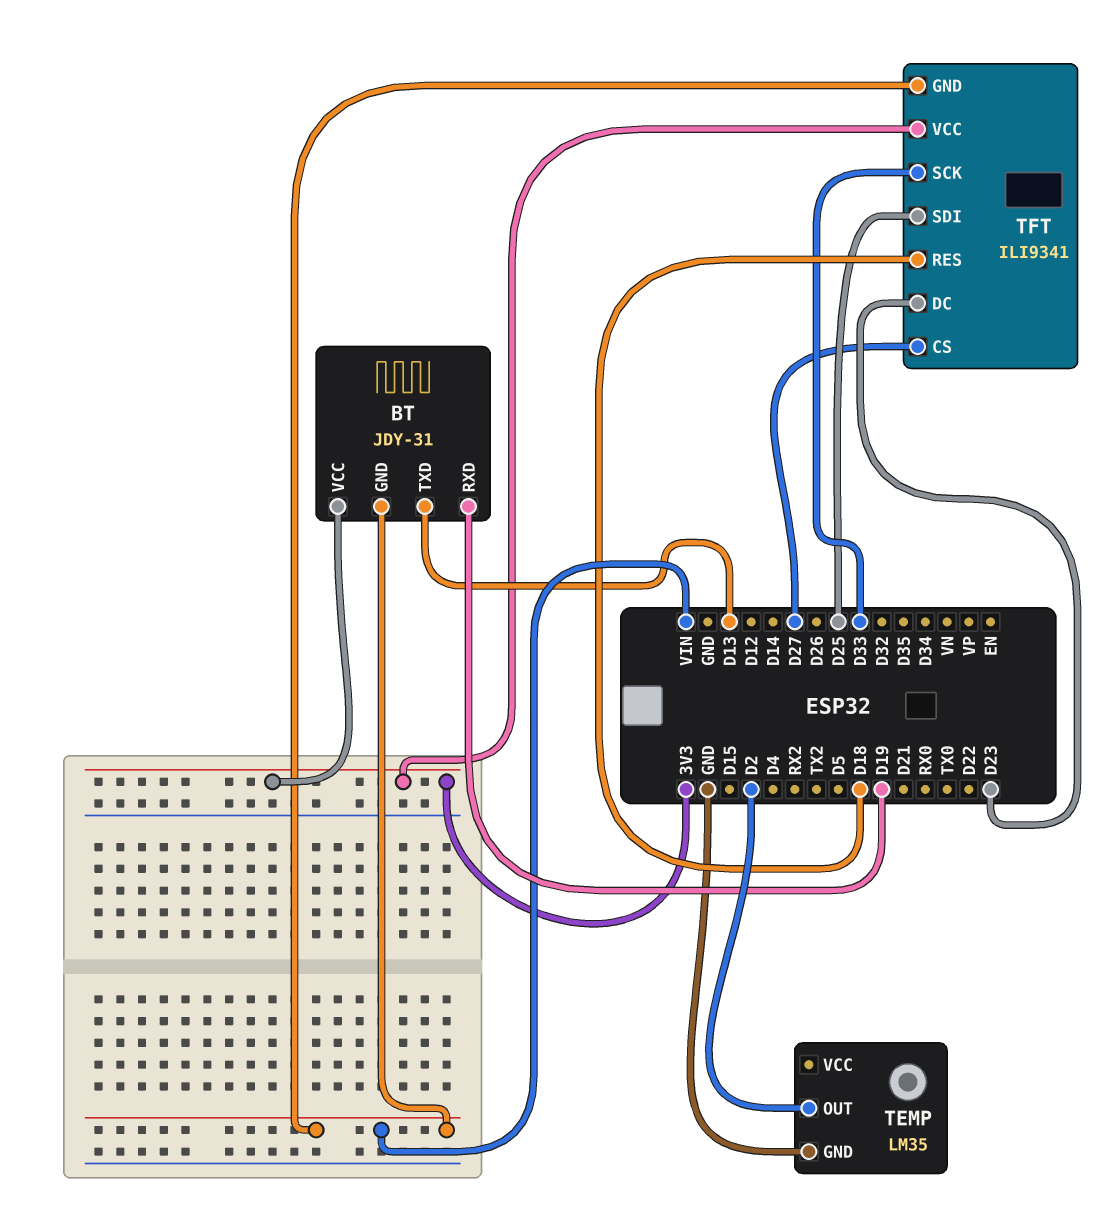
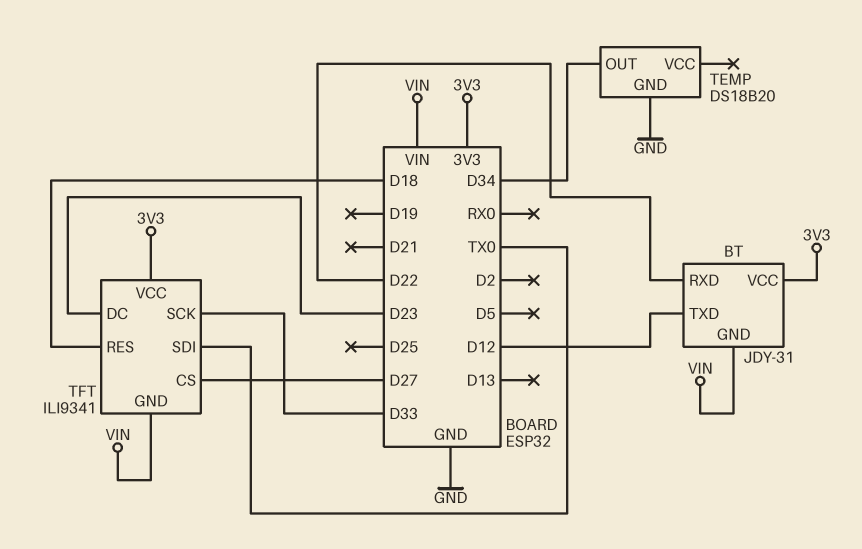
BT pin RXD: D19 -> D22
BT pin TXD: D13 -> D12
TEMP: LM35 -> DS18B20
TEMP pin OUT: D2 -> D34
TFT pin SDI: D25 -> TX0

